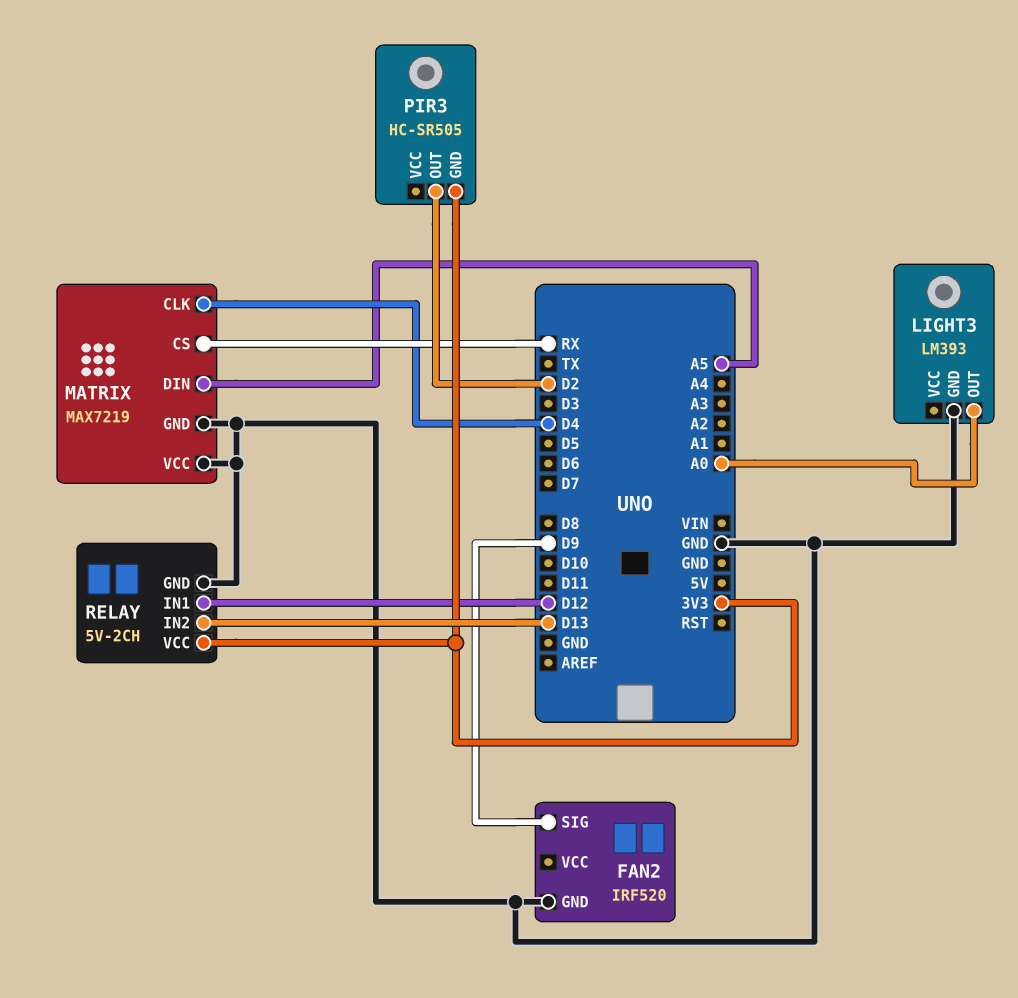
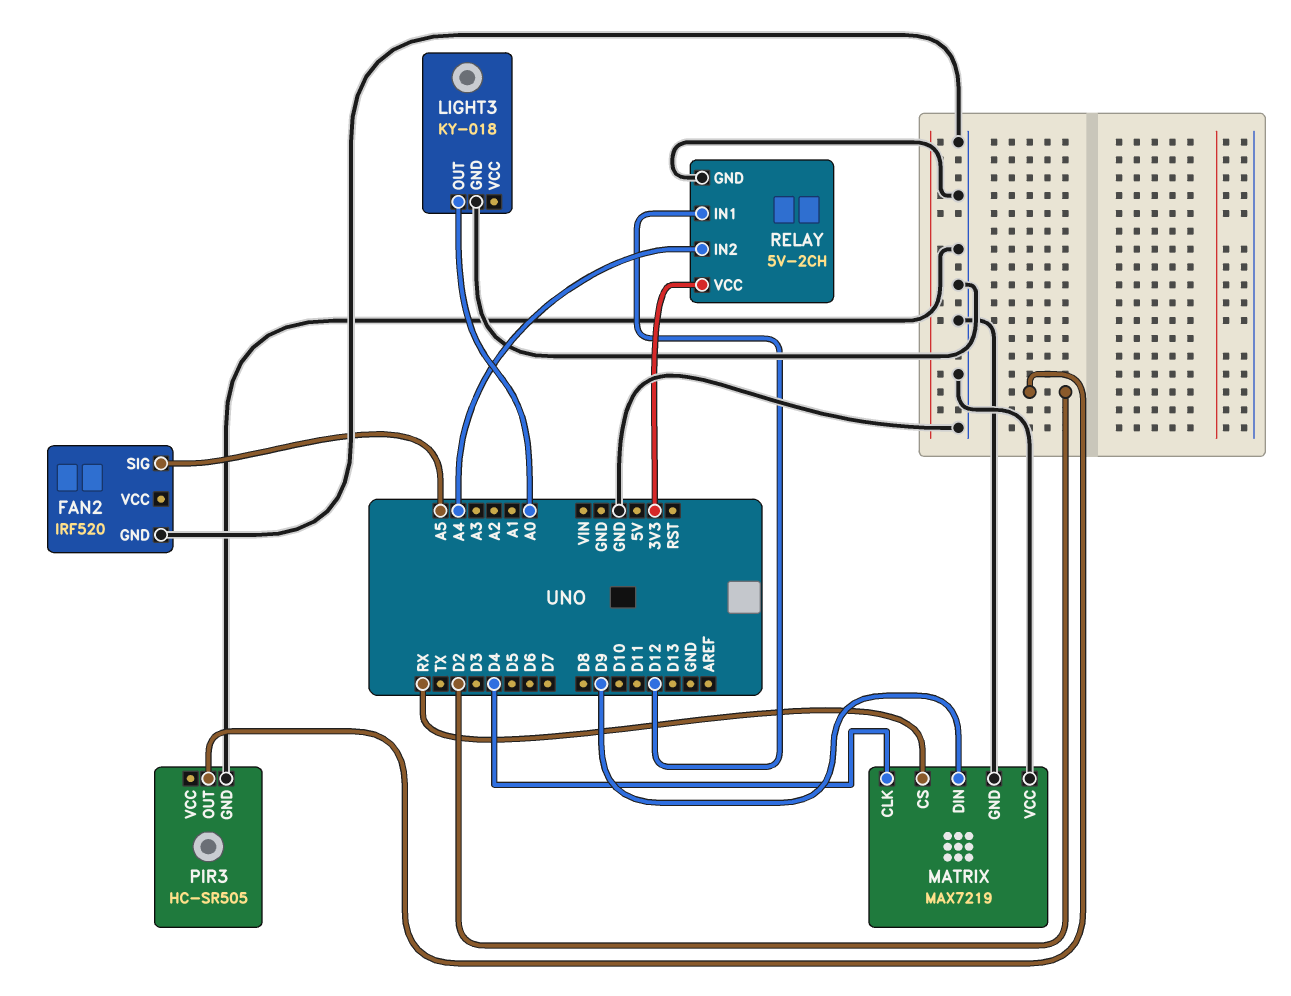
FAN2 pin SIG: D9 -> A5
LIGHT3: LM393 -> KY-018
MATRIX pin DIN: A5 -> D9
PIR3 pin GND: 3V3 -> GND
RELAY pin IN2: D13 -> A4

